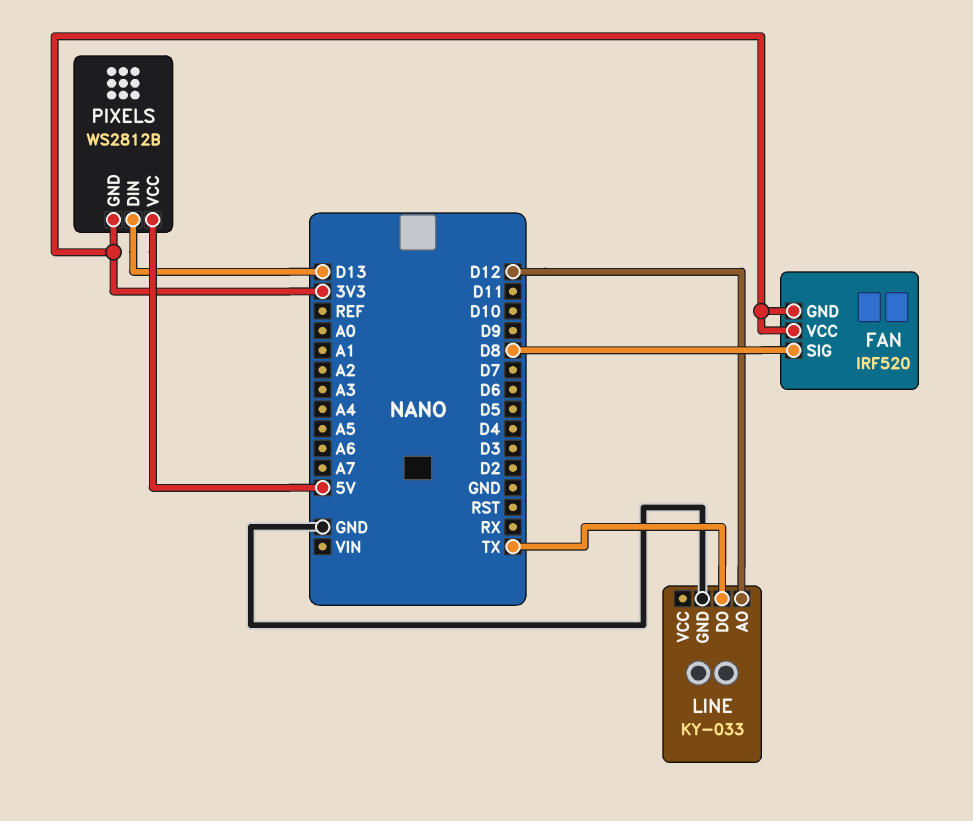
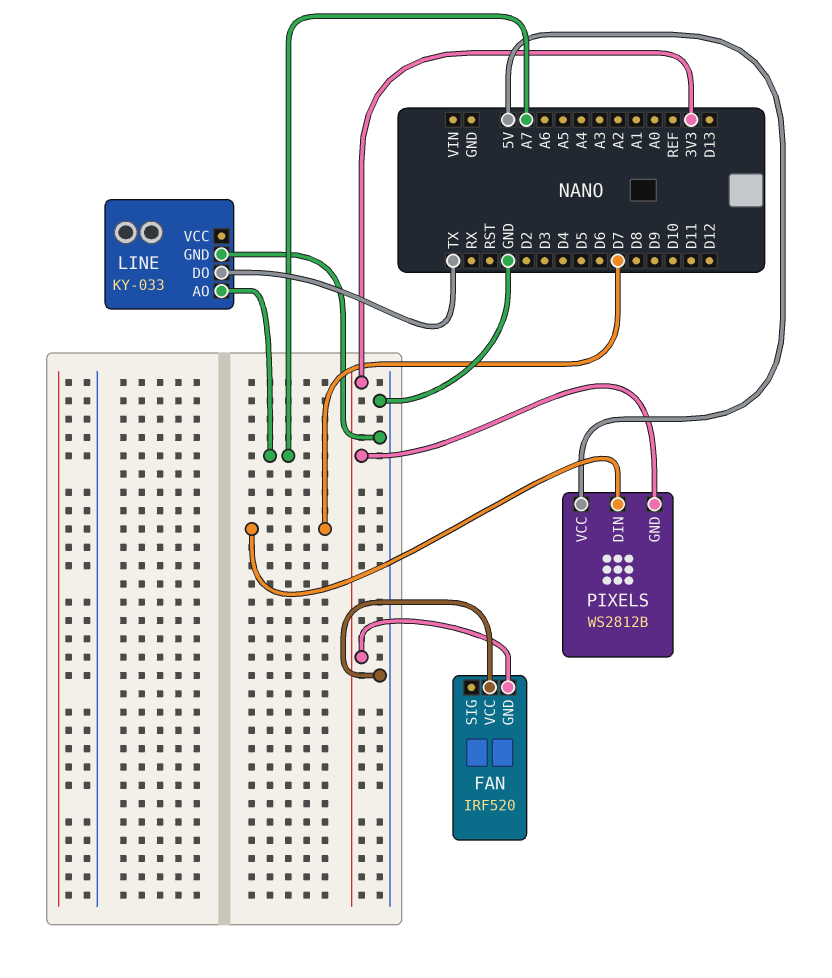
FAN pin SIG: D8 -> none
FAN pin VCC: 3V3 -> GND
LINE pin AO: D12 -> A7
PIXELS pin DIN: D13 -> D7

